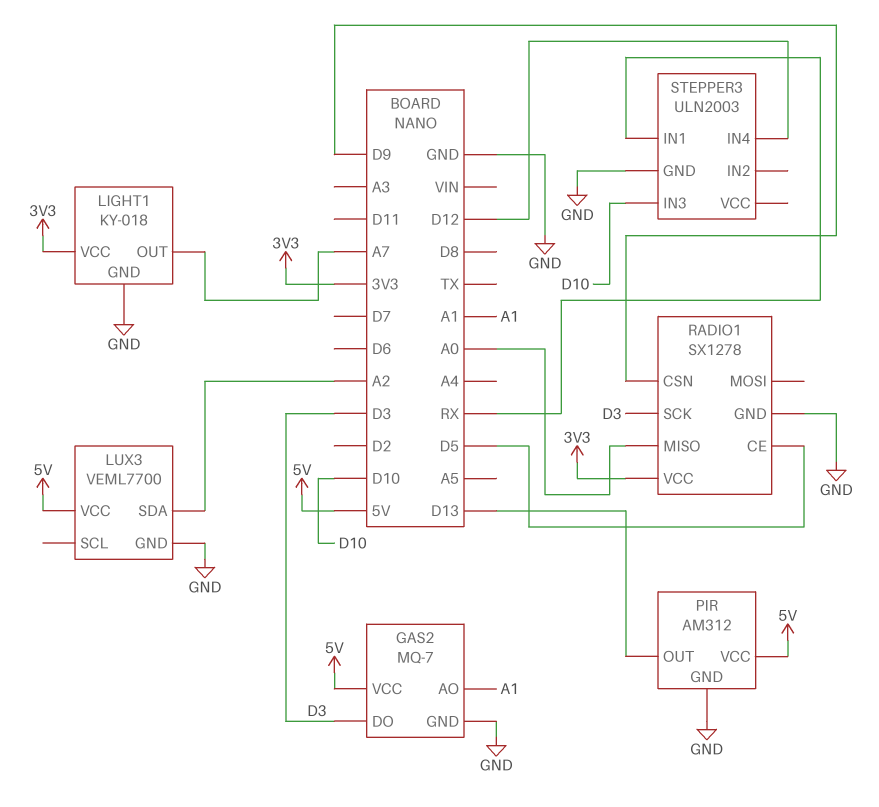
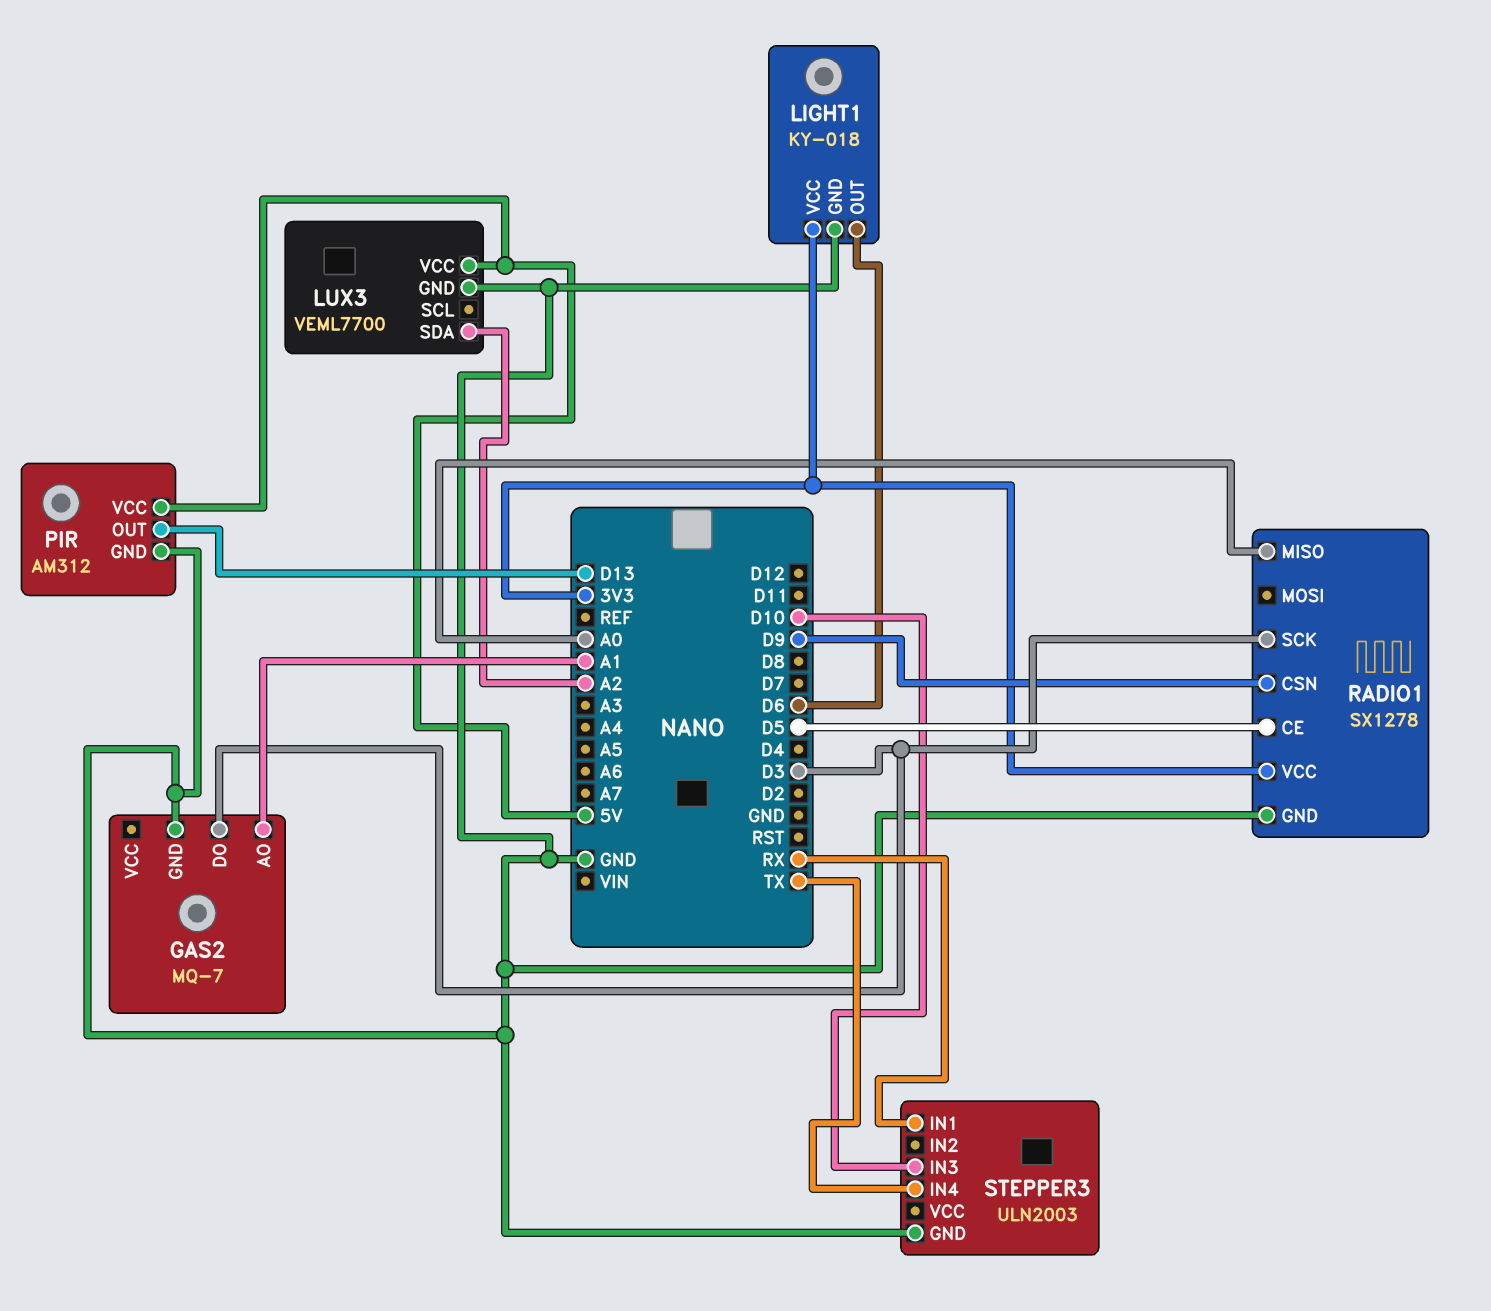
GAS2 pin VCC: 5V -> none
LIGHT1 pin OUT: A7 -> D6
STEPPER3 pin IN4: D12 -> TX

